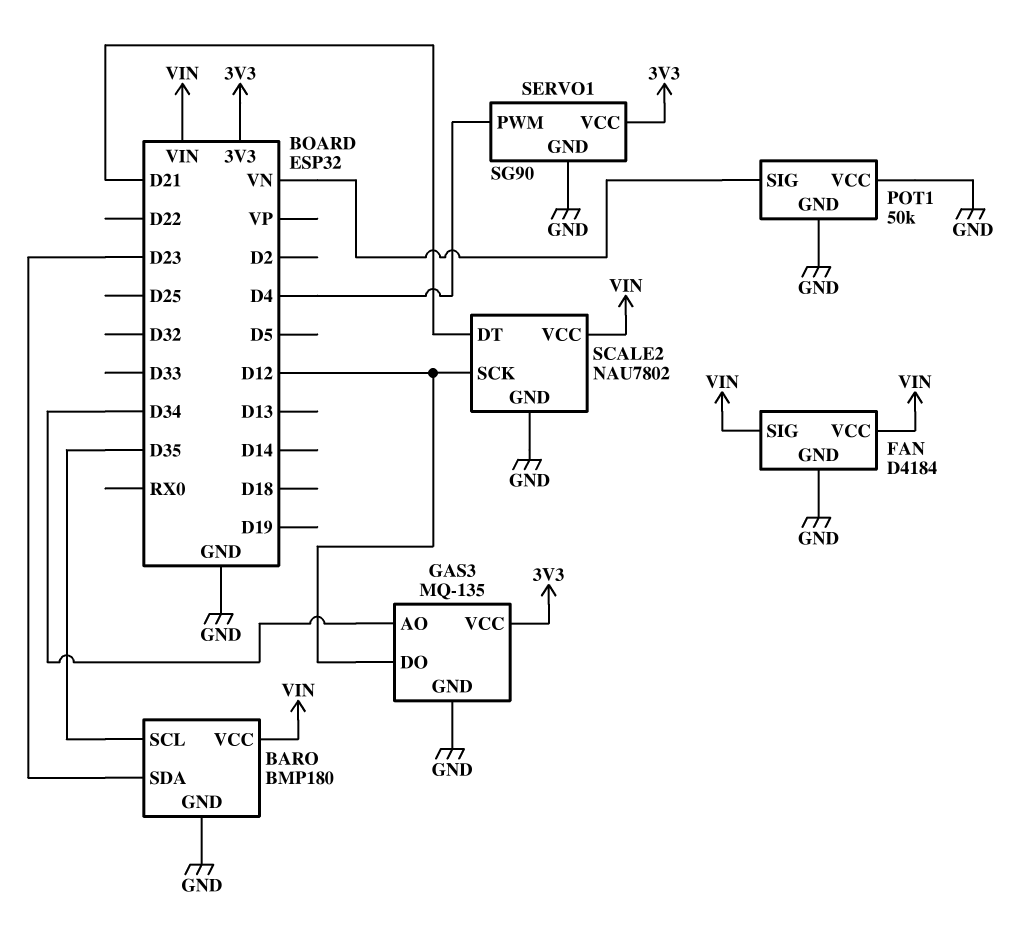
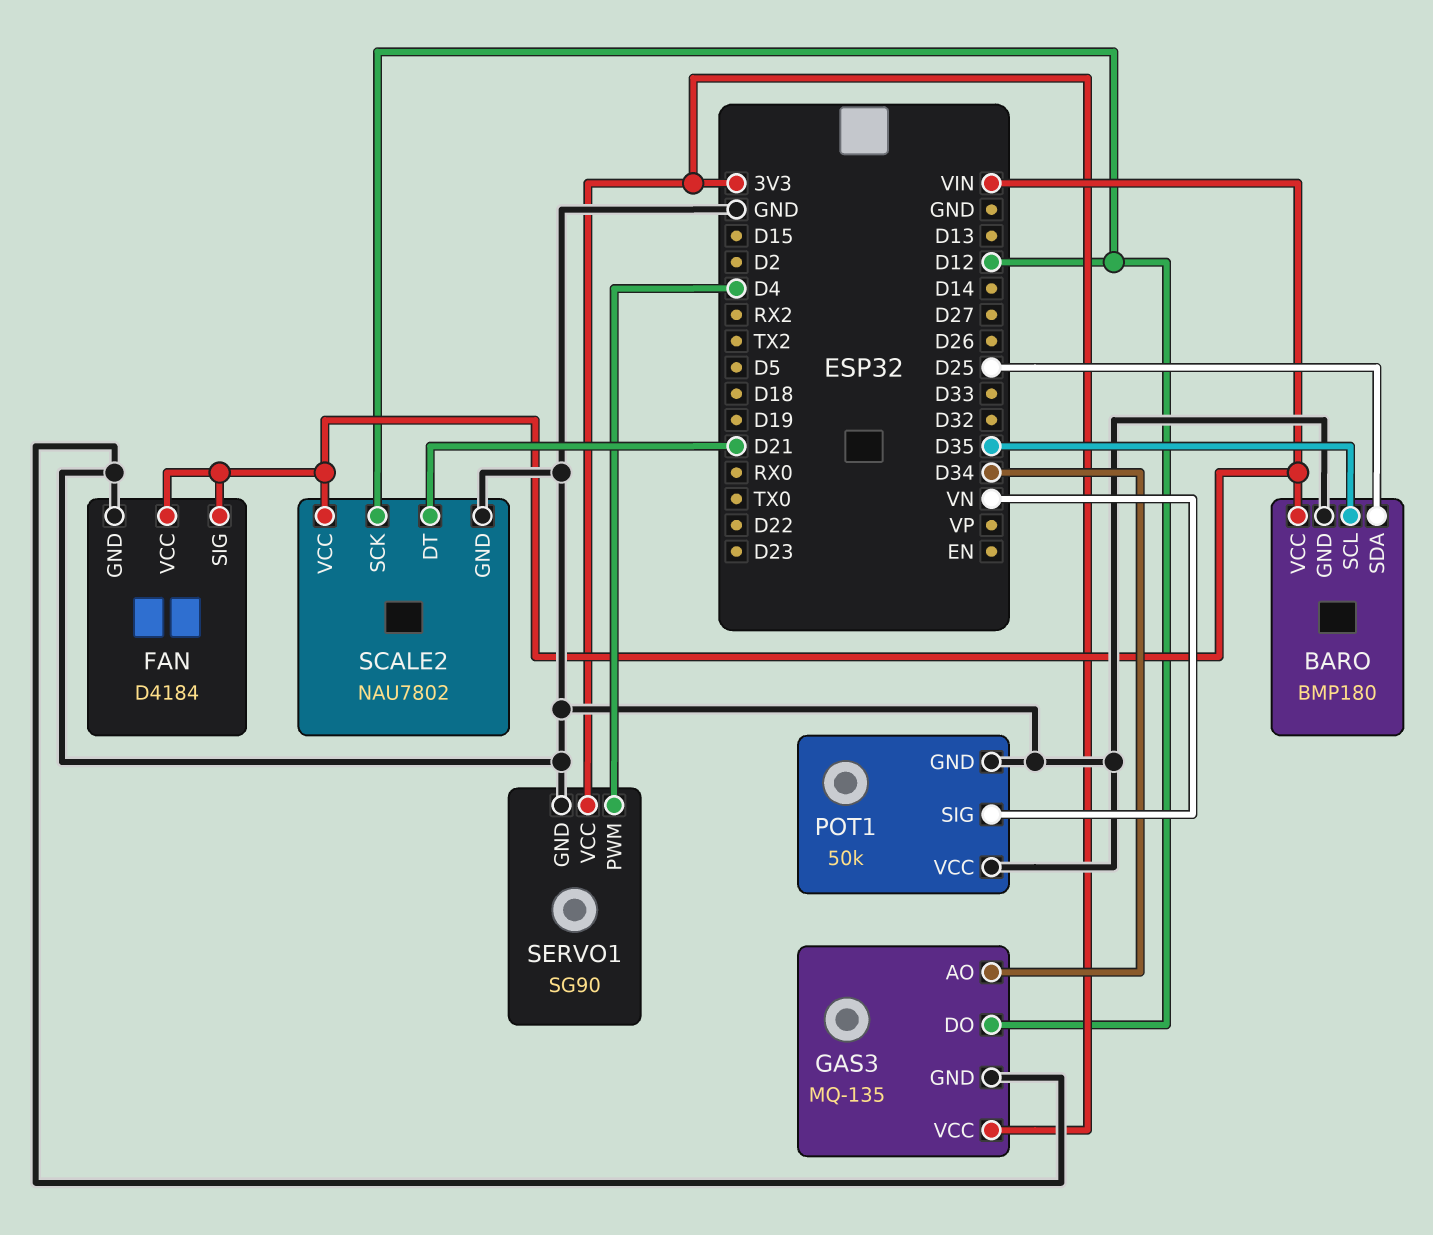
BARO pin SDA: D23 -> D25

